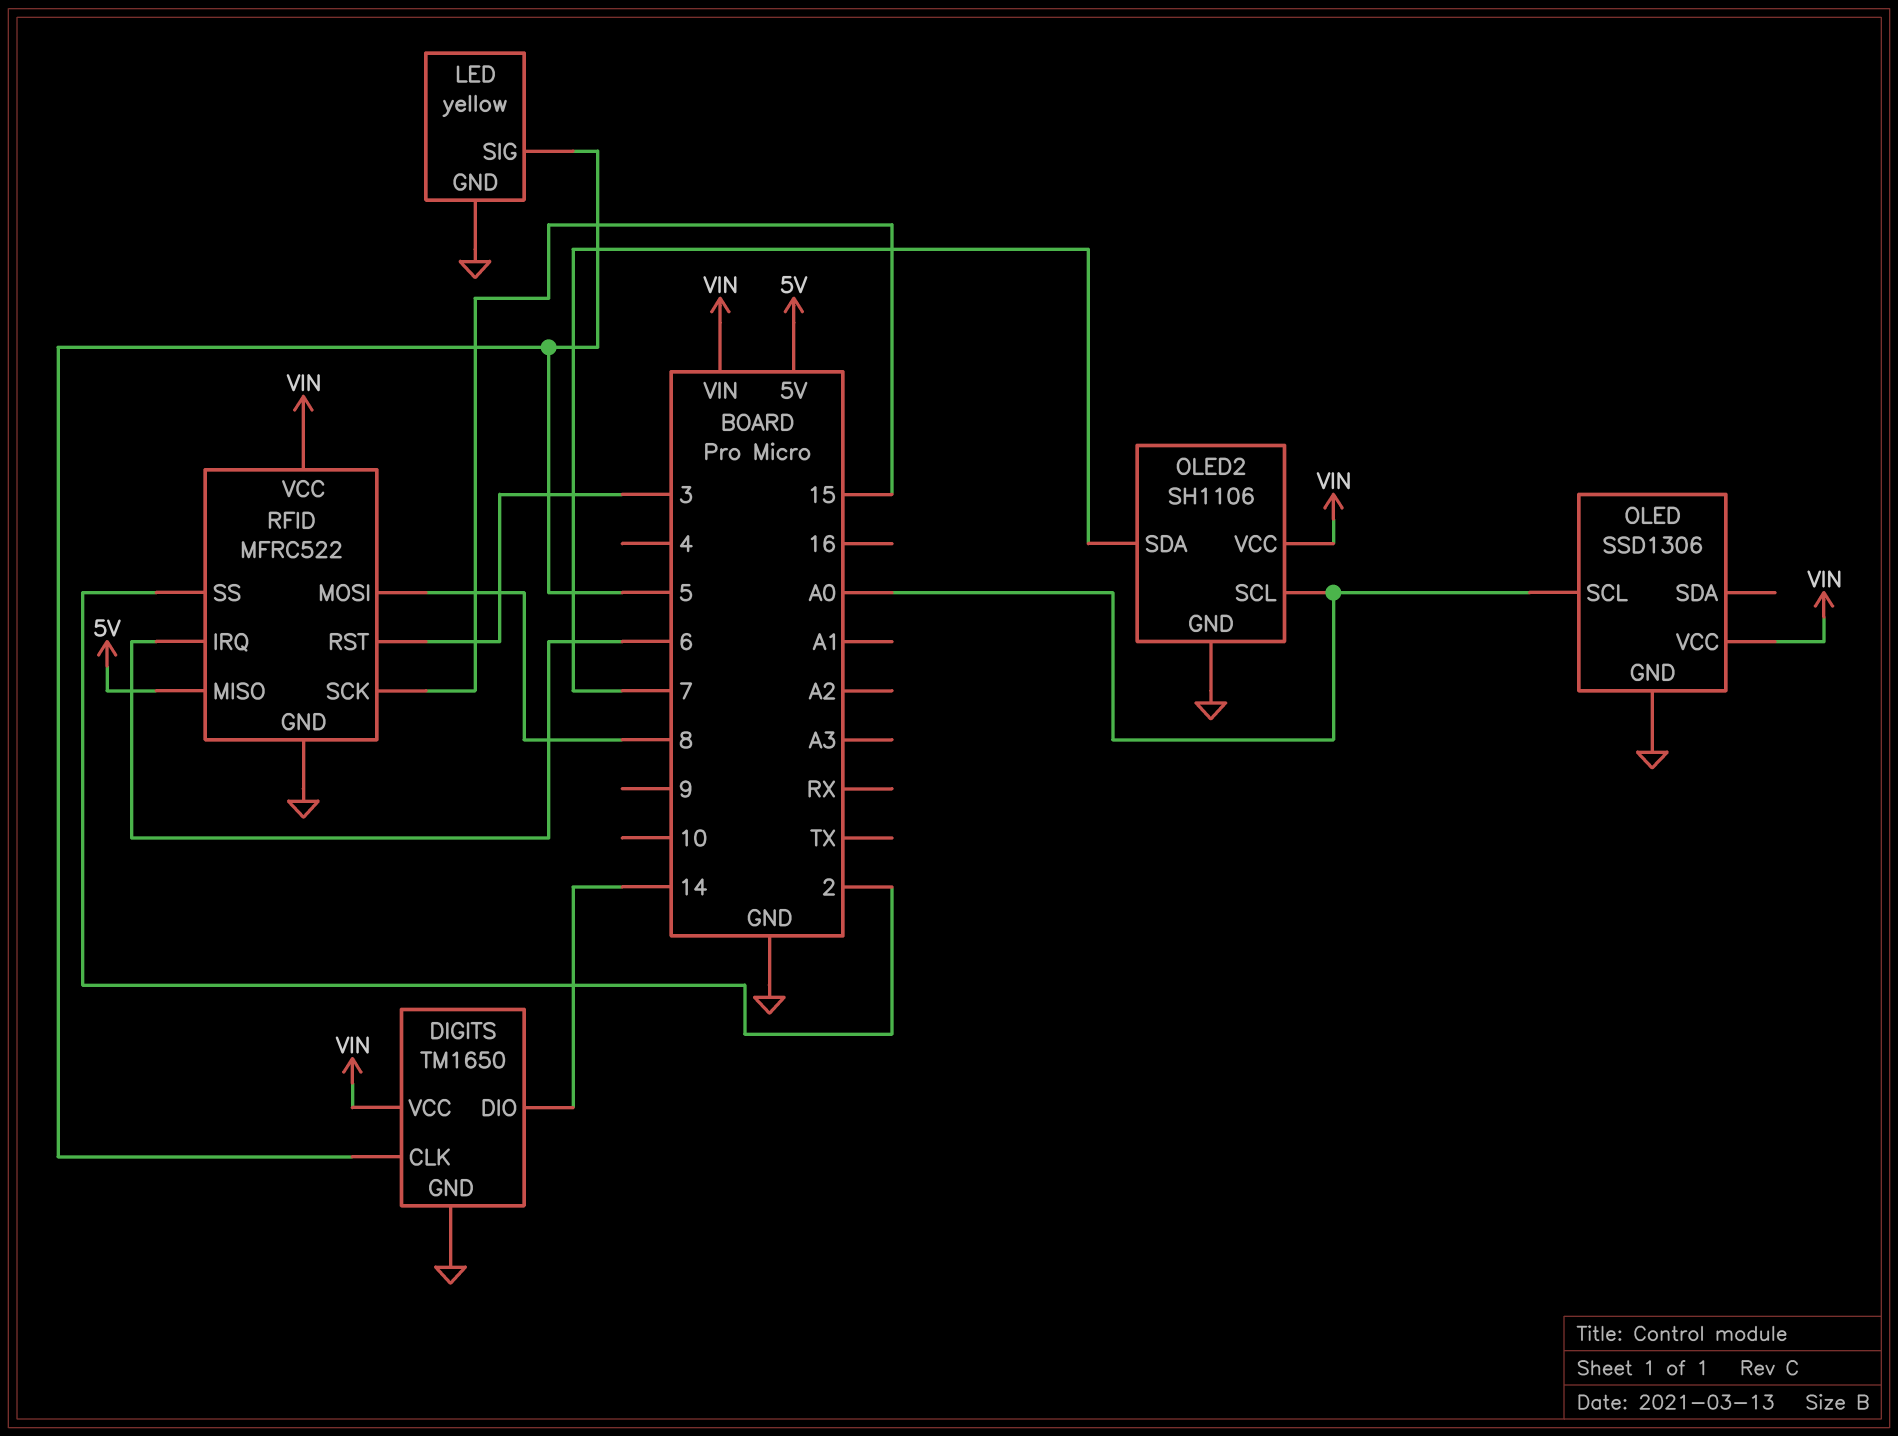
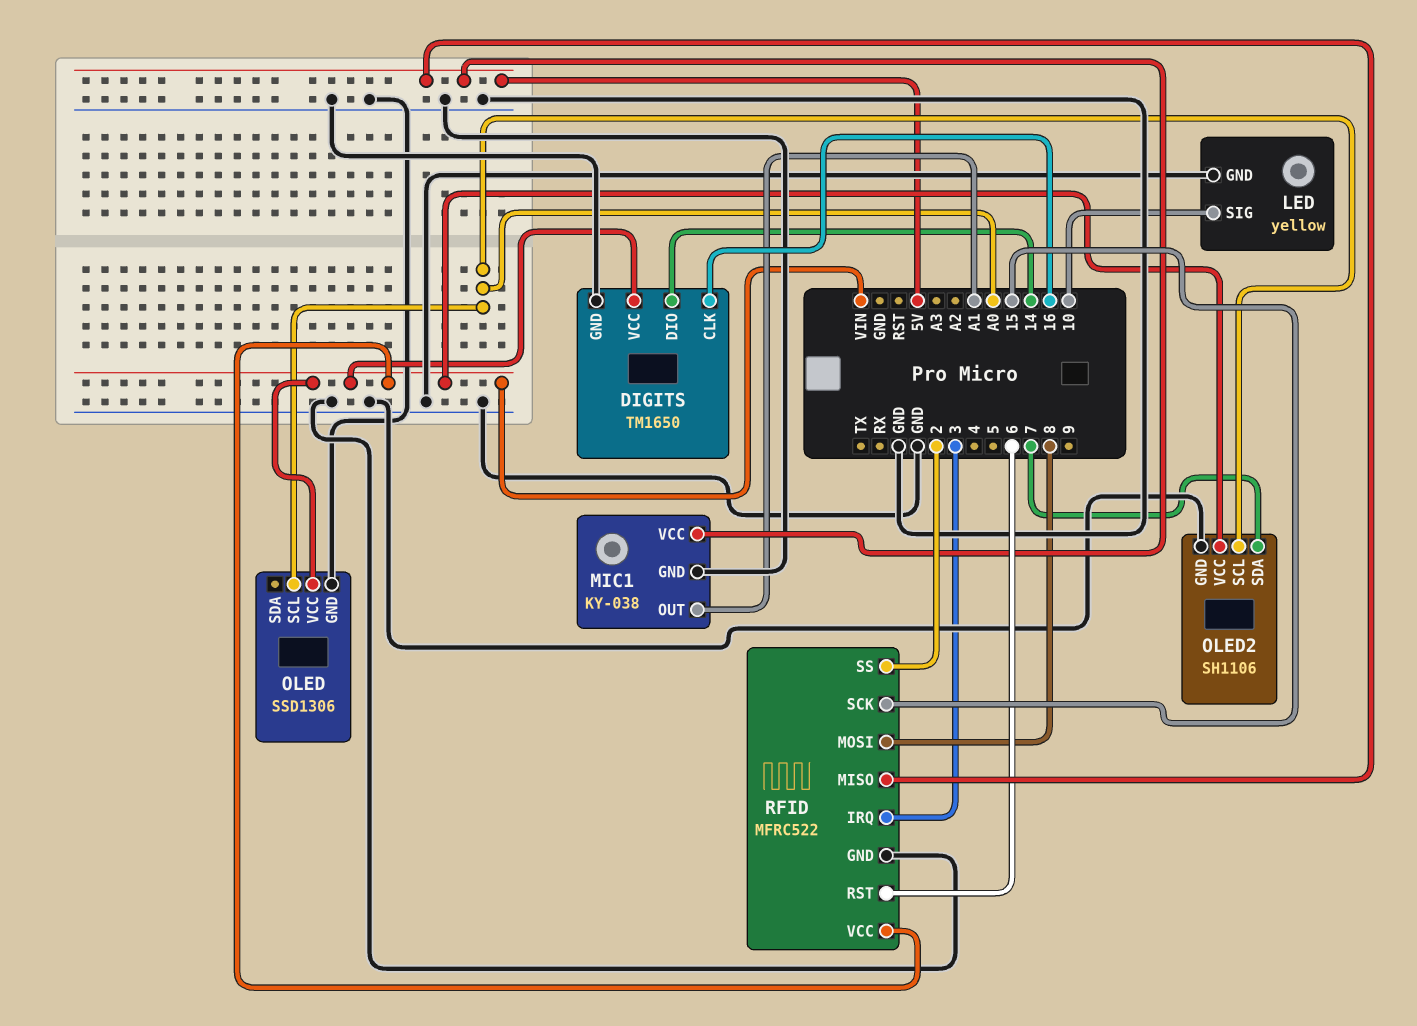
DIGITS pin CLK: 5 -> 16
LED pin SIG: 5 -> 10
MIC1: none -> KY-038
MIC1 pin GND: none -> GND
MIC1 pin OUT: none -> A1
MIC1 pin VCC: none -> 5V
RFID pin IRQ: 6 -> 3
RFID pin RST: 3 -> 6

